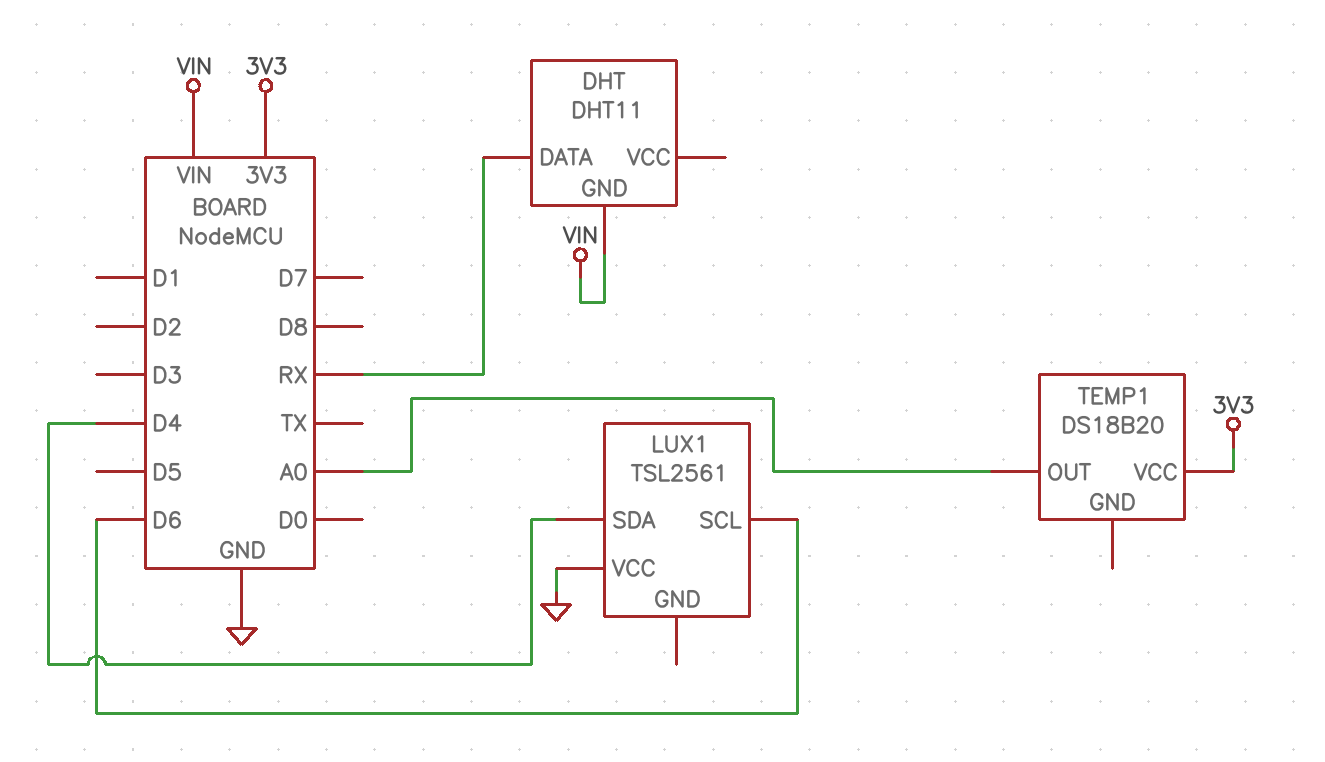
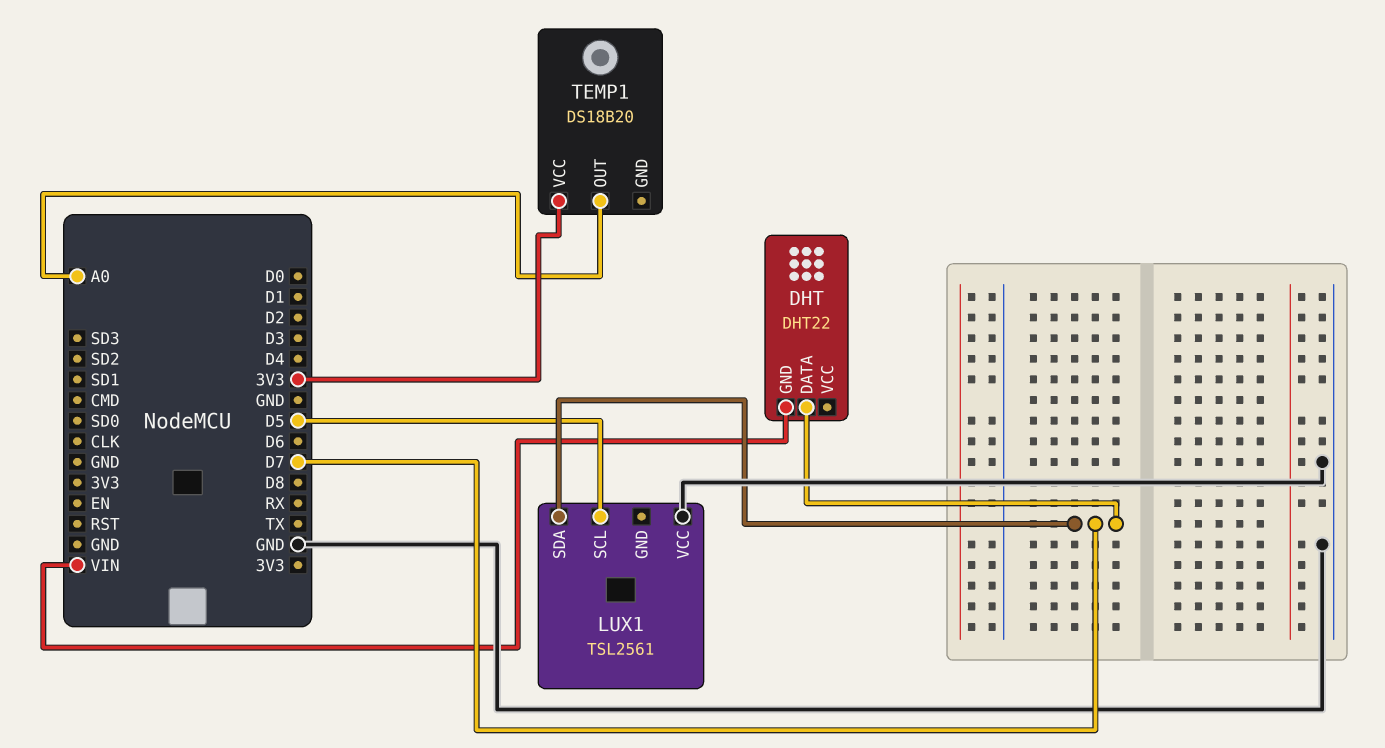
DHT: DHT11 -> DHT22
DHT pin DATA: RX -> D7
LUX1 pin SCL: D6 -> D5
LUX1 pin SDA: D4 -> D7

